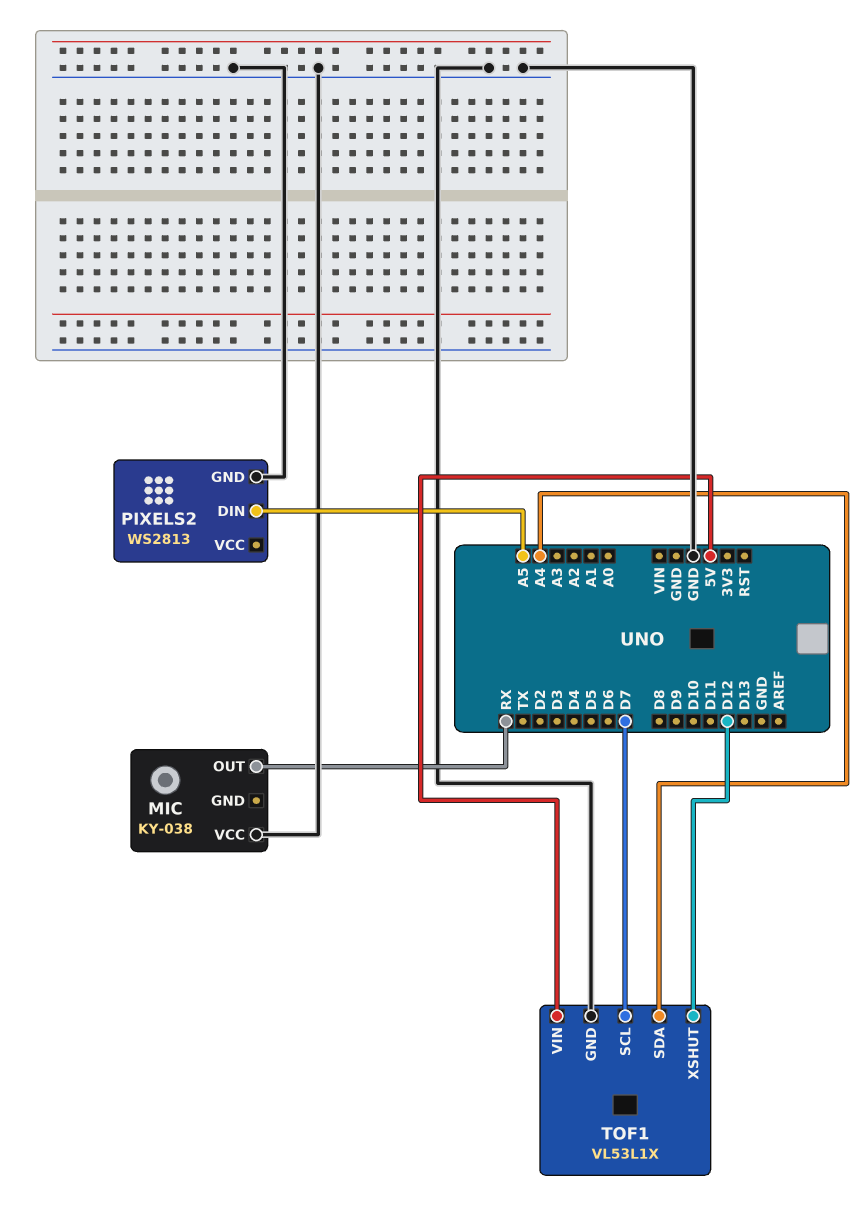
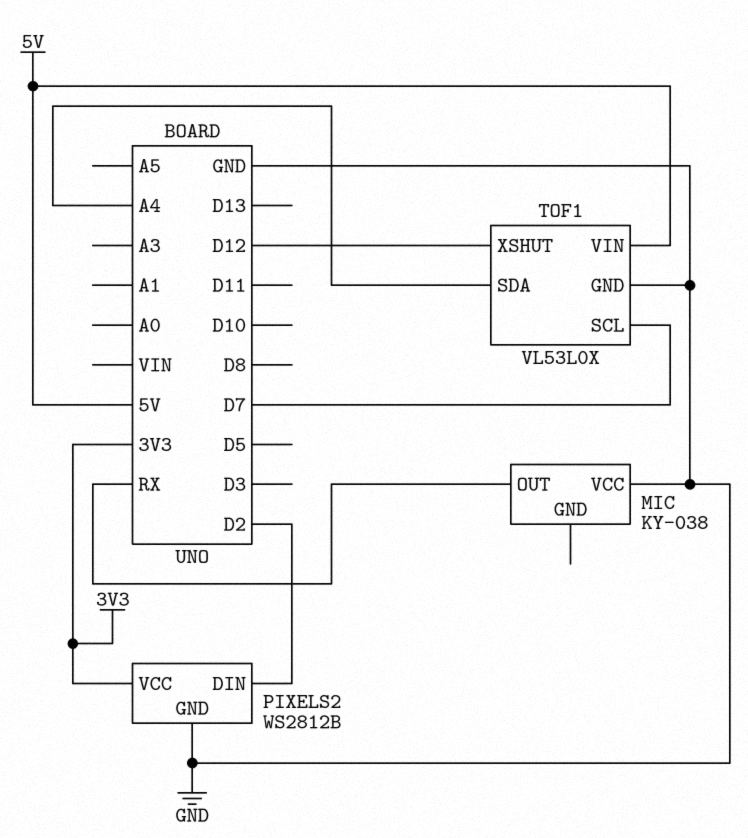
PIXELS2: WS2813 -> WS2812B
PIXELS2 pin DIN: A5 -> D2
PIXELS2 pin VCC: none -> 3V3
TOF1: VL53L1X -> VL53L0X

